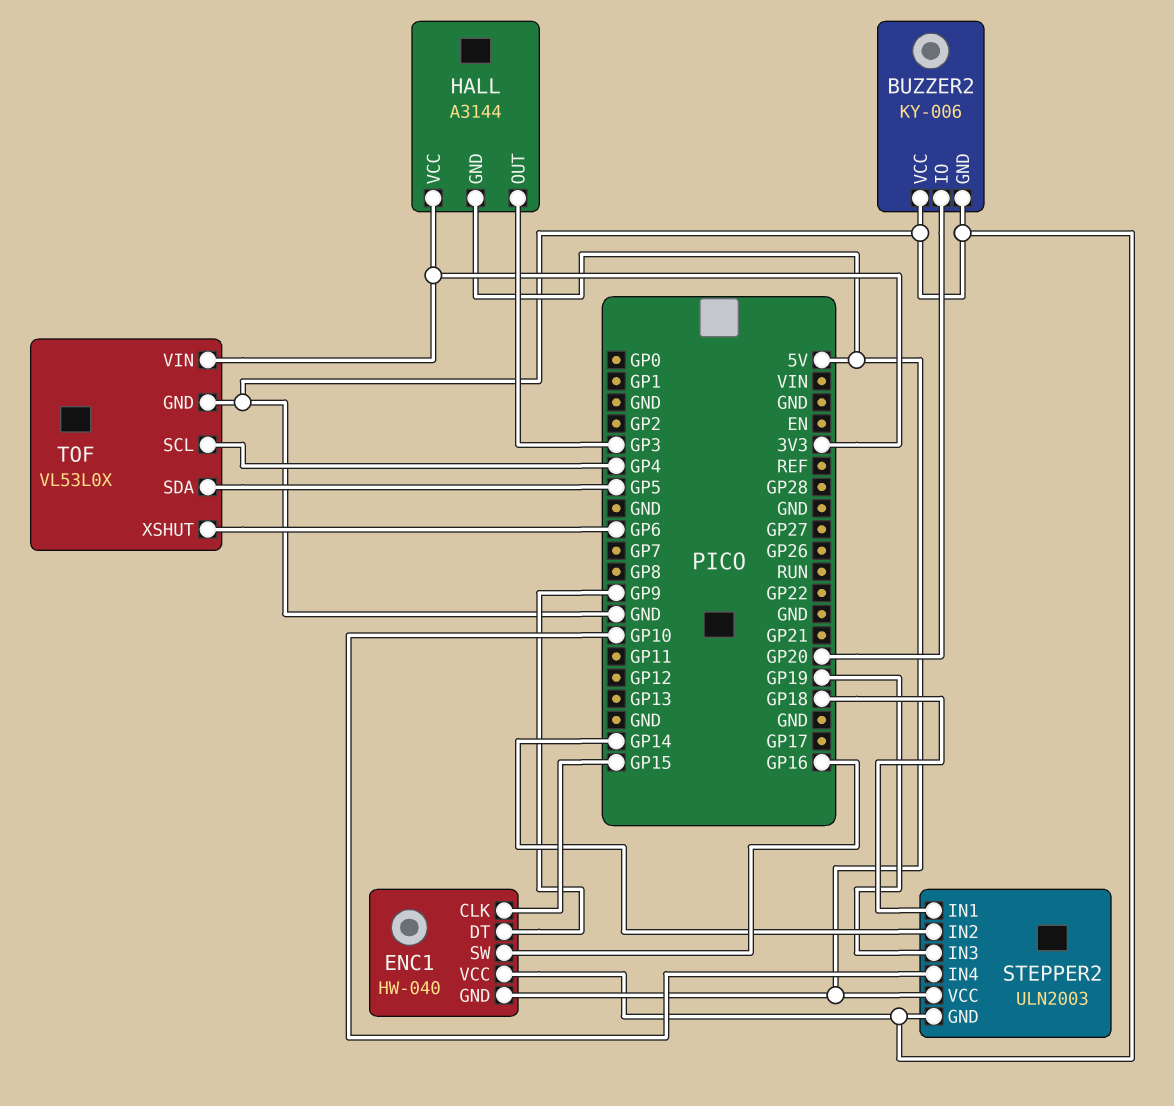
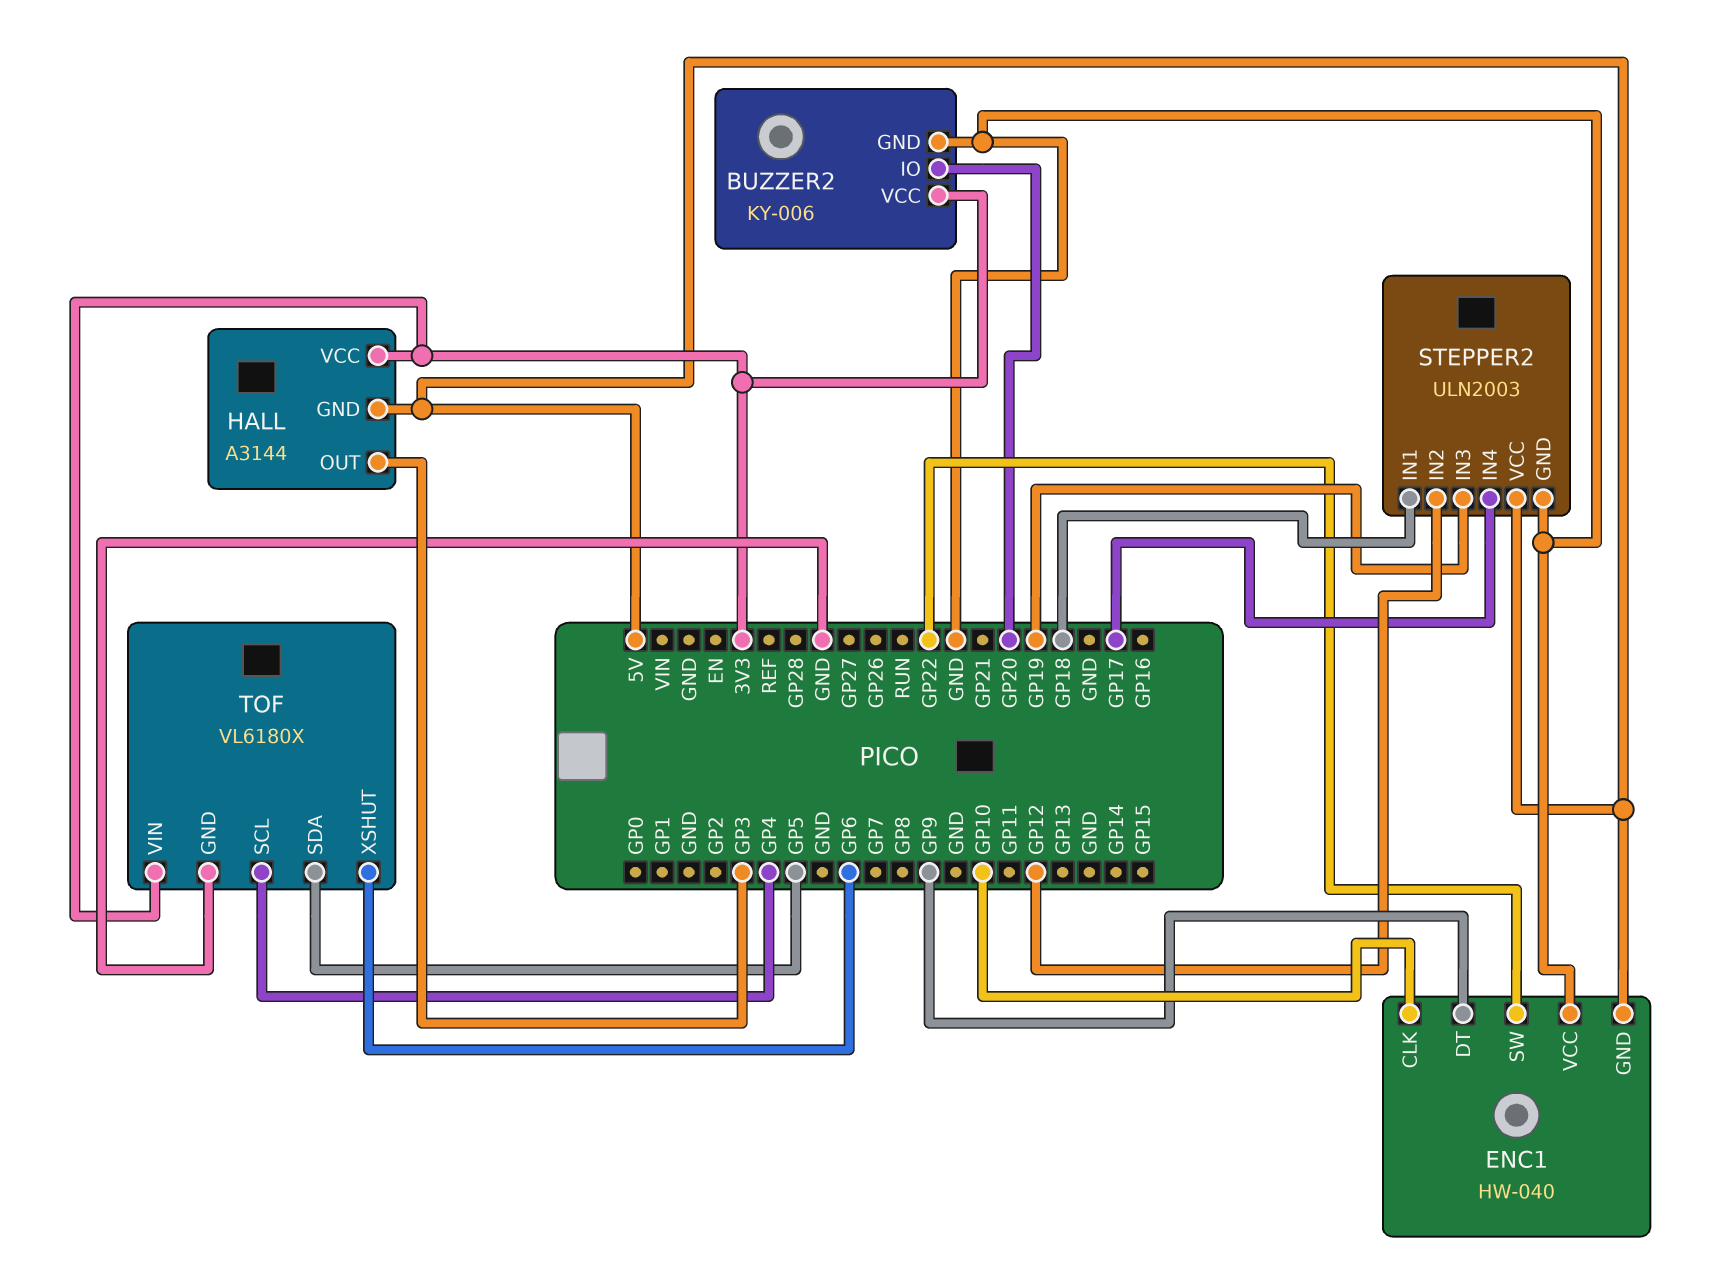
BUZZER2 pin VCC: GND -> 3V3
ENC1 pin CLK: GP15 -> GP10
ENC1 pin SW: GP16 -> GP22
STEPPER2 pin IN2: GP14 -> GP12
STEPPER2 pin IN4: GP10 -> GP17
TOF: VL53L0X -> VL6180X

